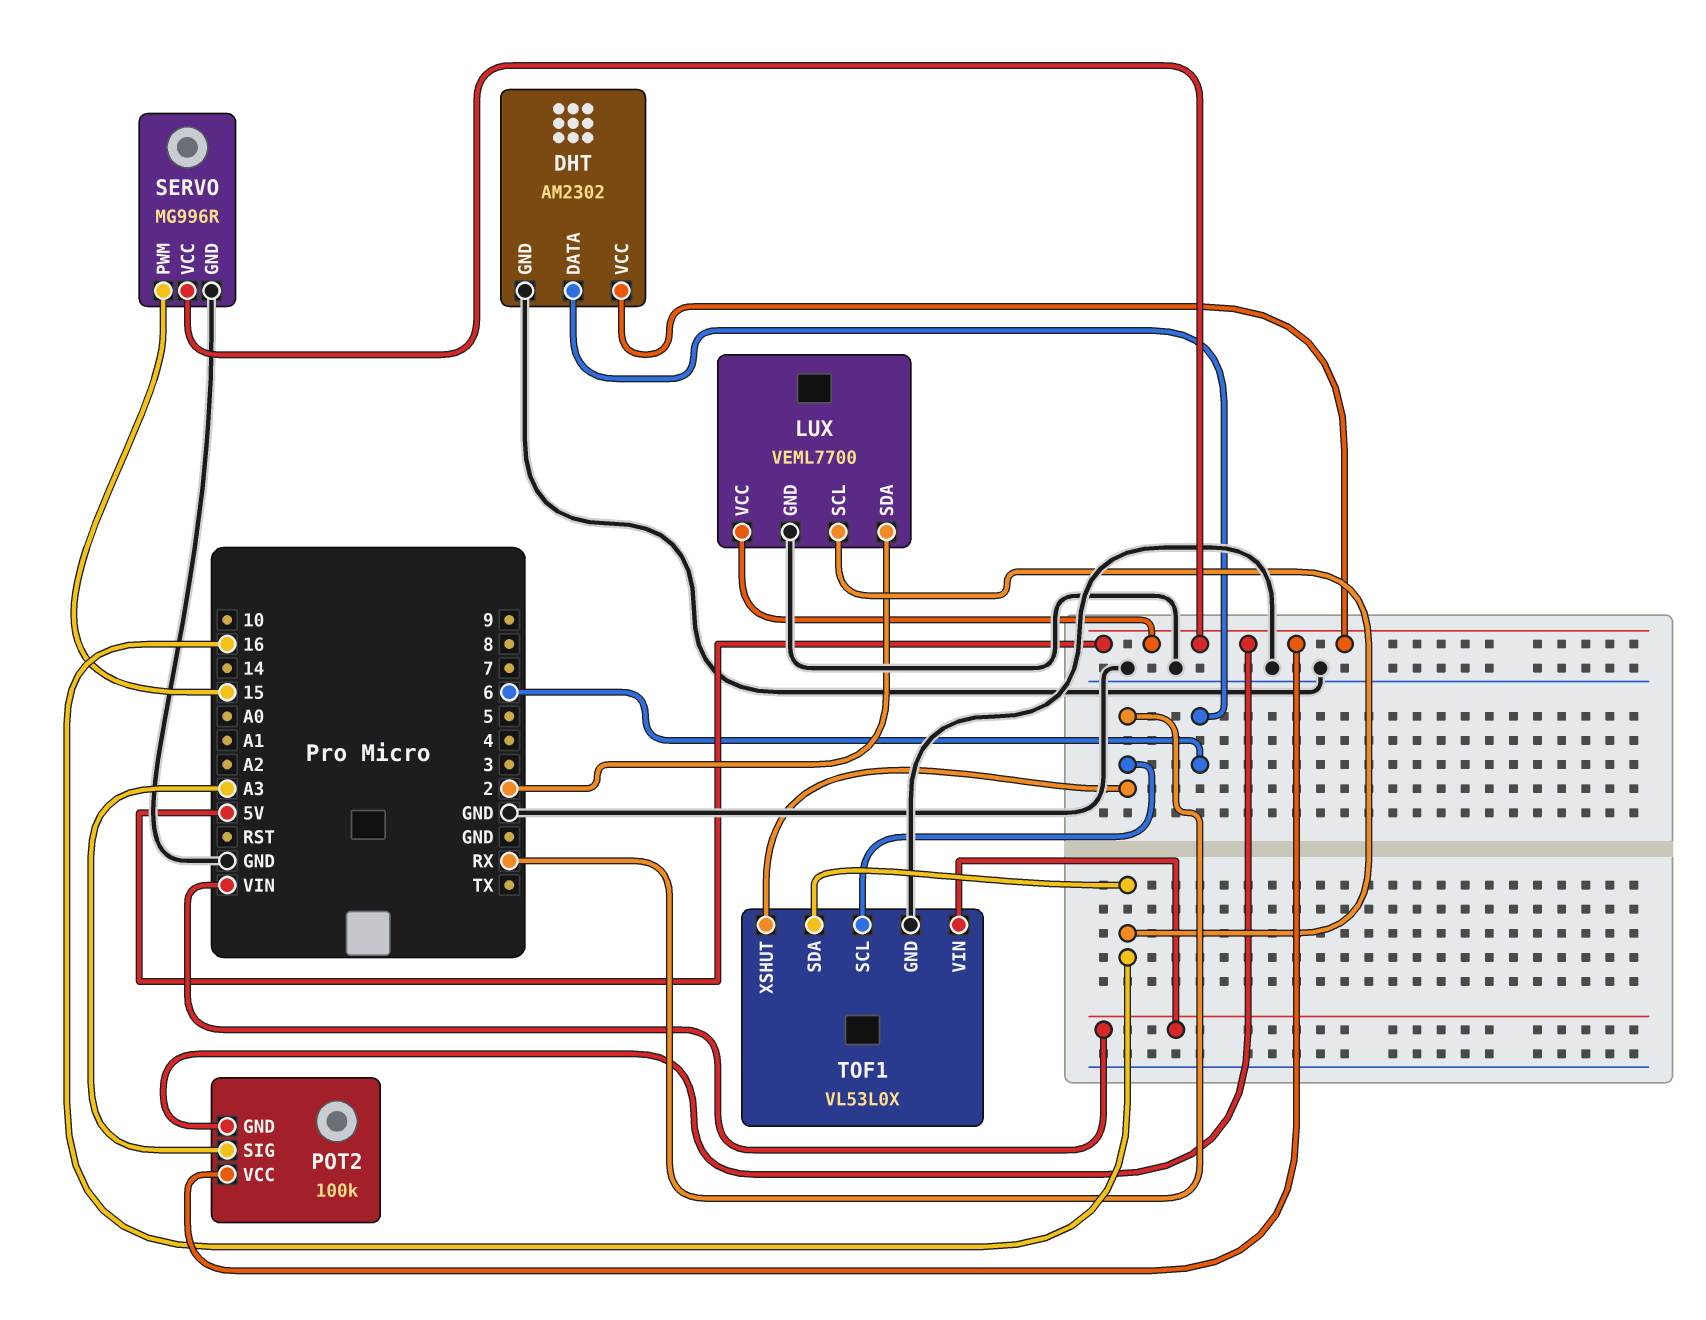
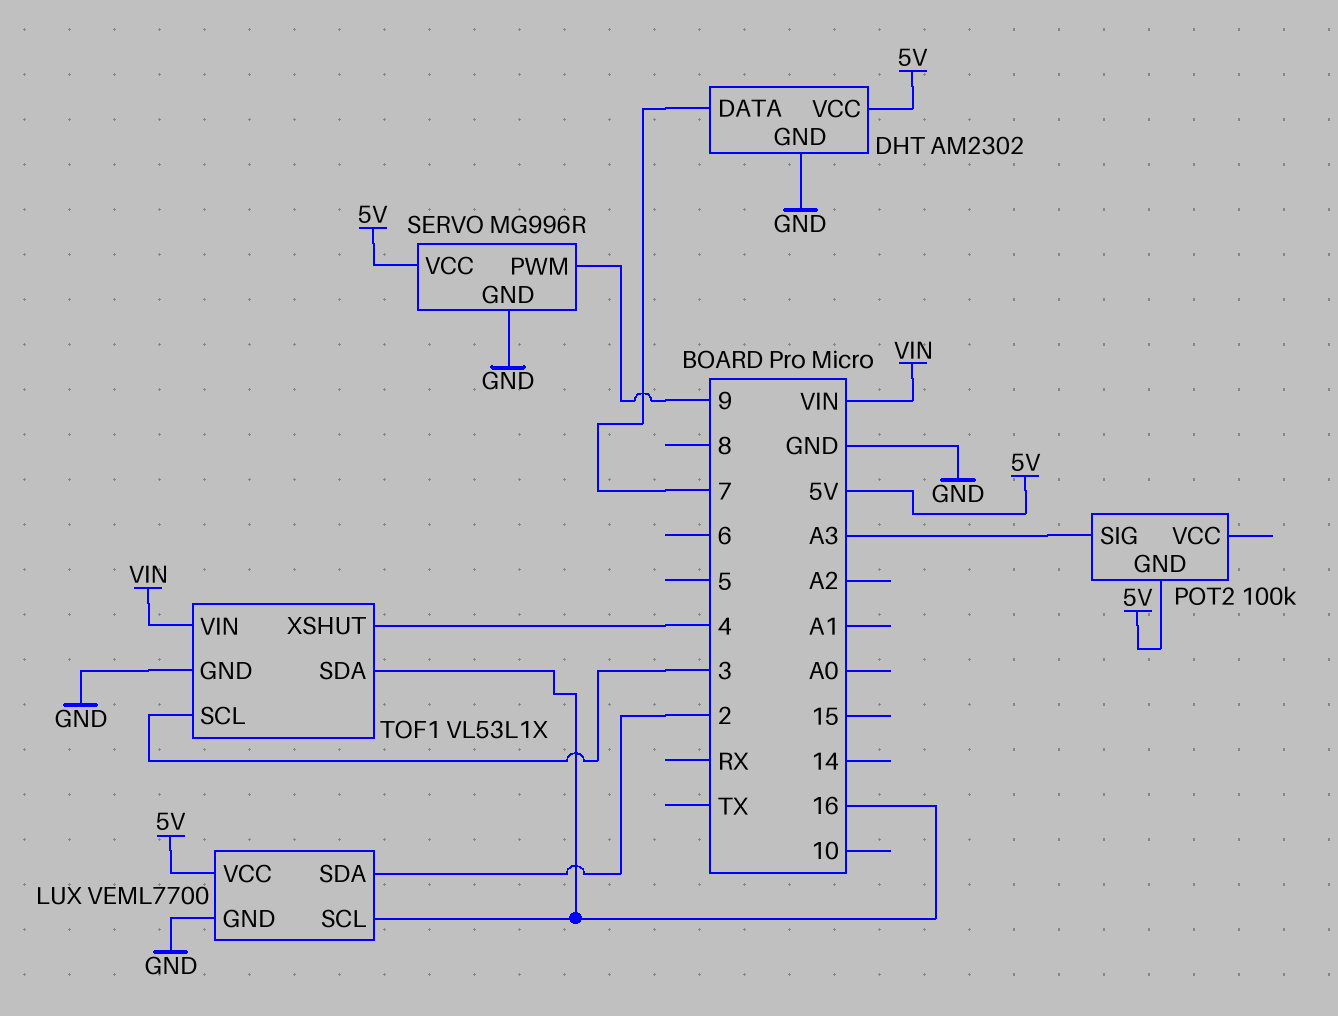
DHT pin DATA: 6 -> 7
POT2 pin VCC: 5V -> none
SERVO pin PWM: 15 -> 9
TOF1: VL53L0X -> VL53L1X
TOF1 pin SCL: RX -> 3
TOF1 pin XSHUT: RX -> 4

